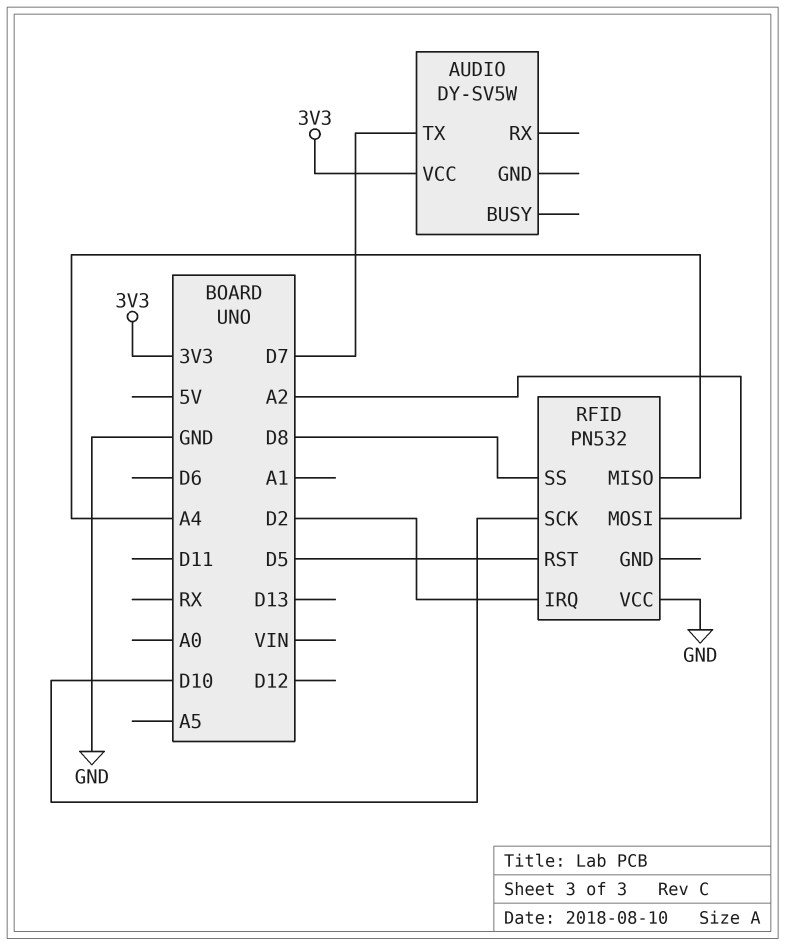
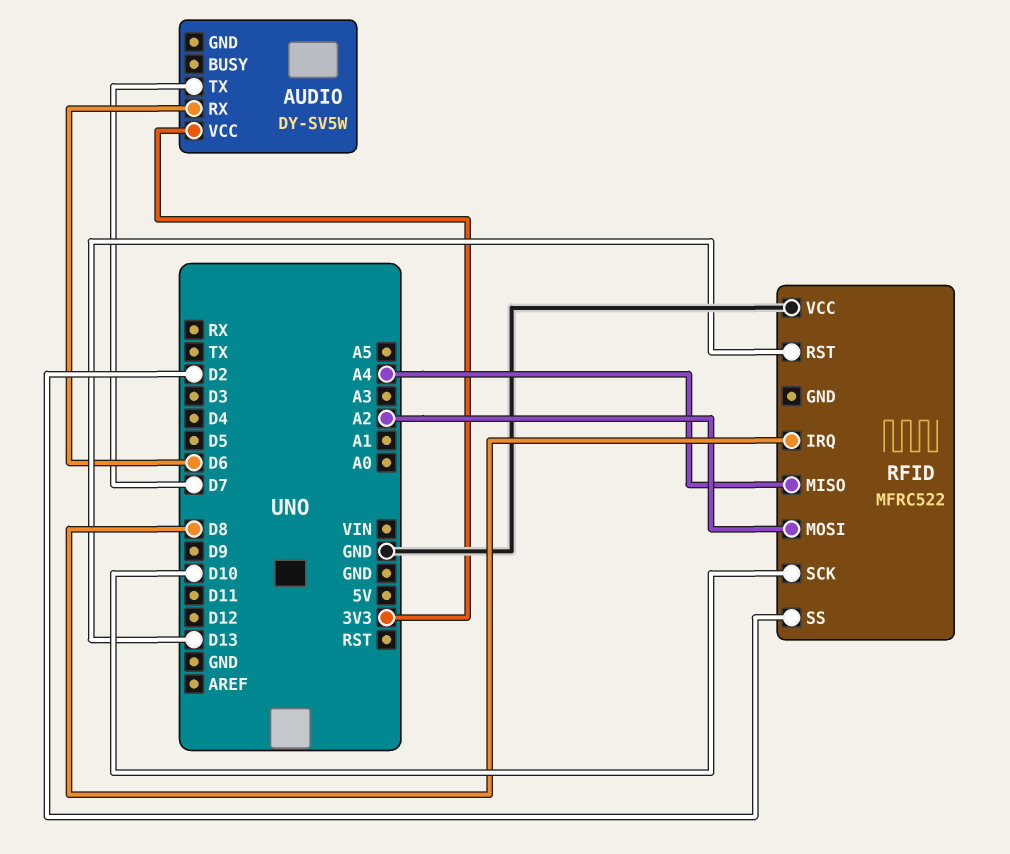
AUDIO pin RX: none -> D6
RFID: PN532 -> MFRC522
RFID pin IRQ: D2 -> D8
RFID pin RST: D5 -> D13
RFID pin SS: D8 -> D2

